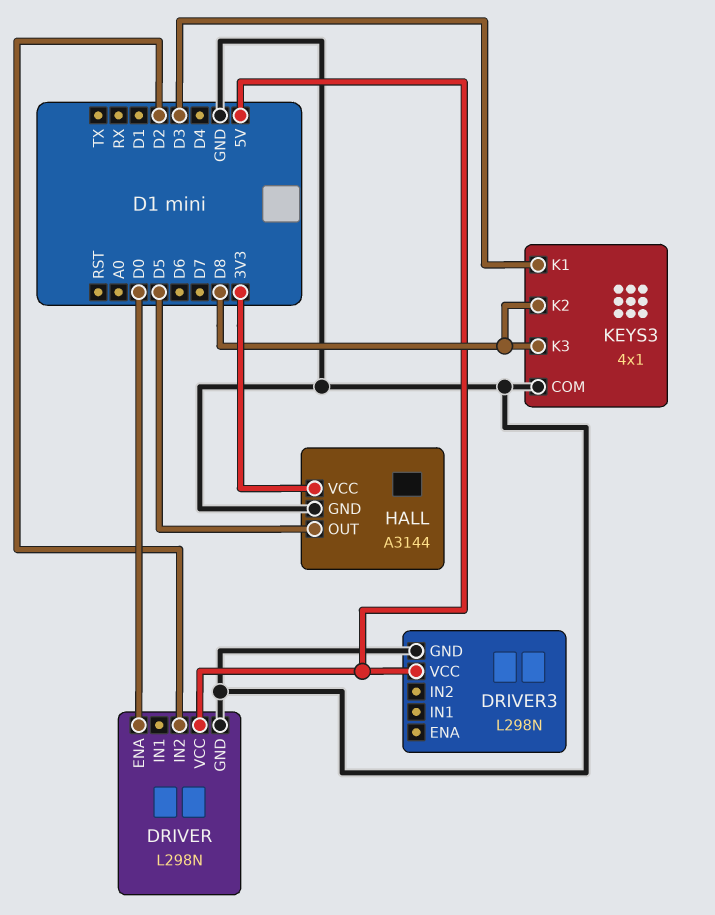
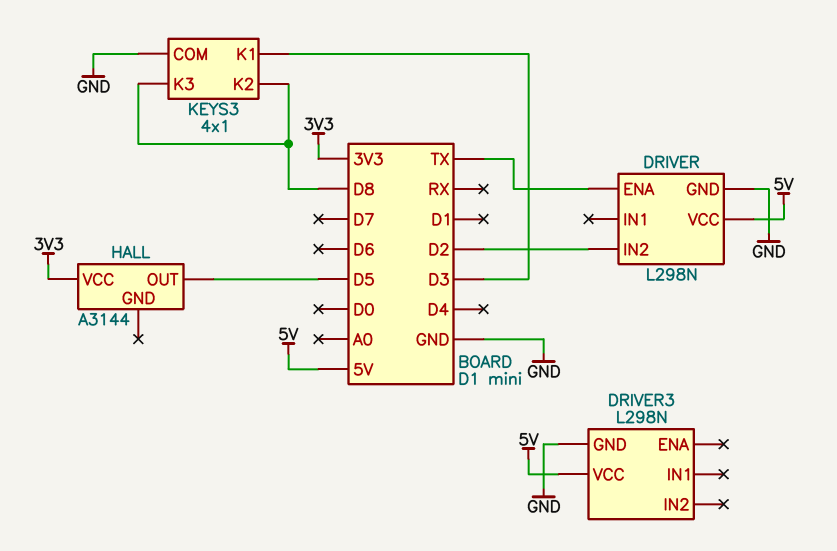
DRIVER pin ENA: D0 -> TX
HALL pin GND: GND -> none

